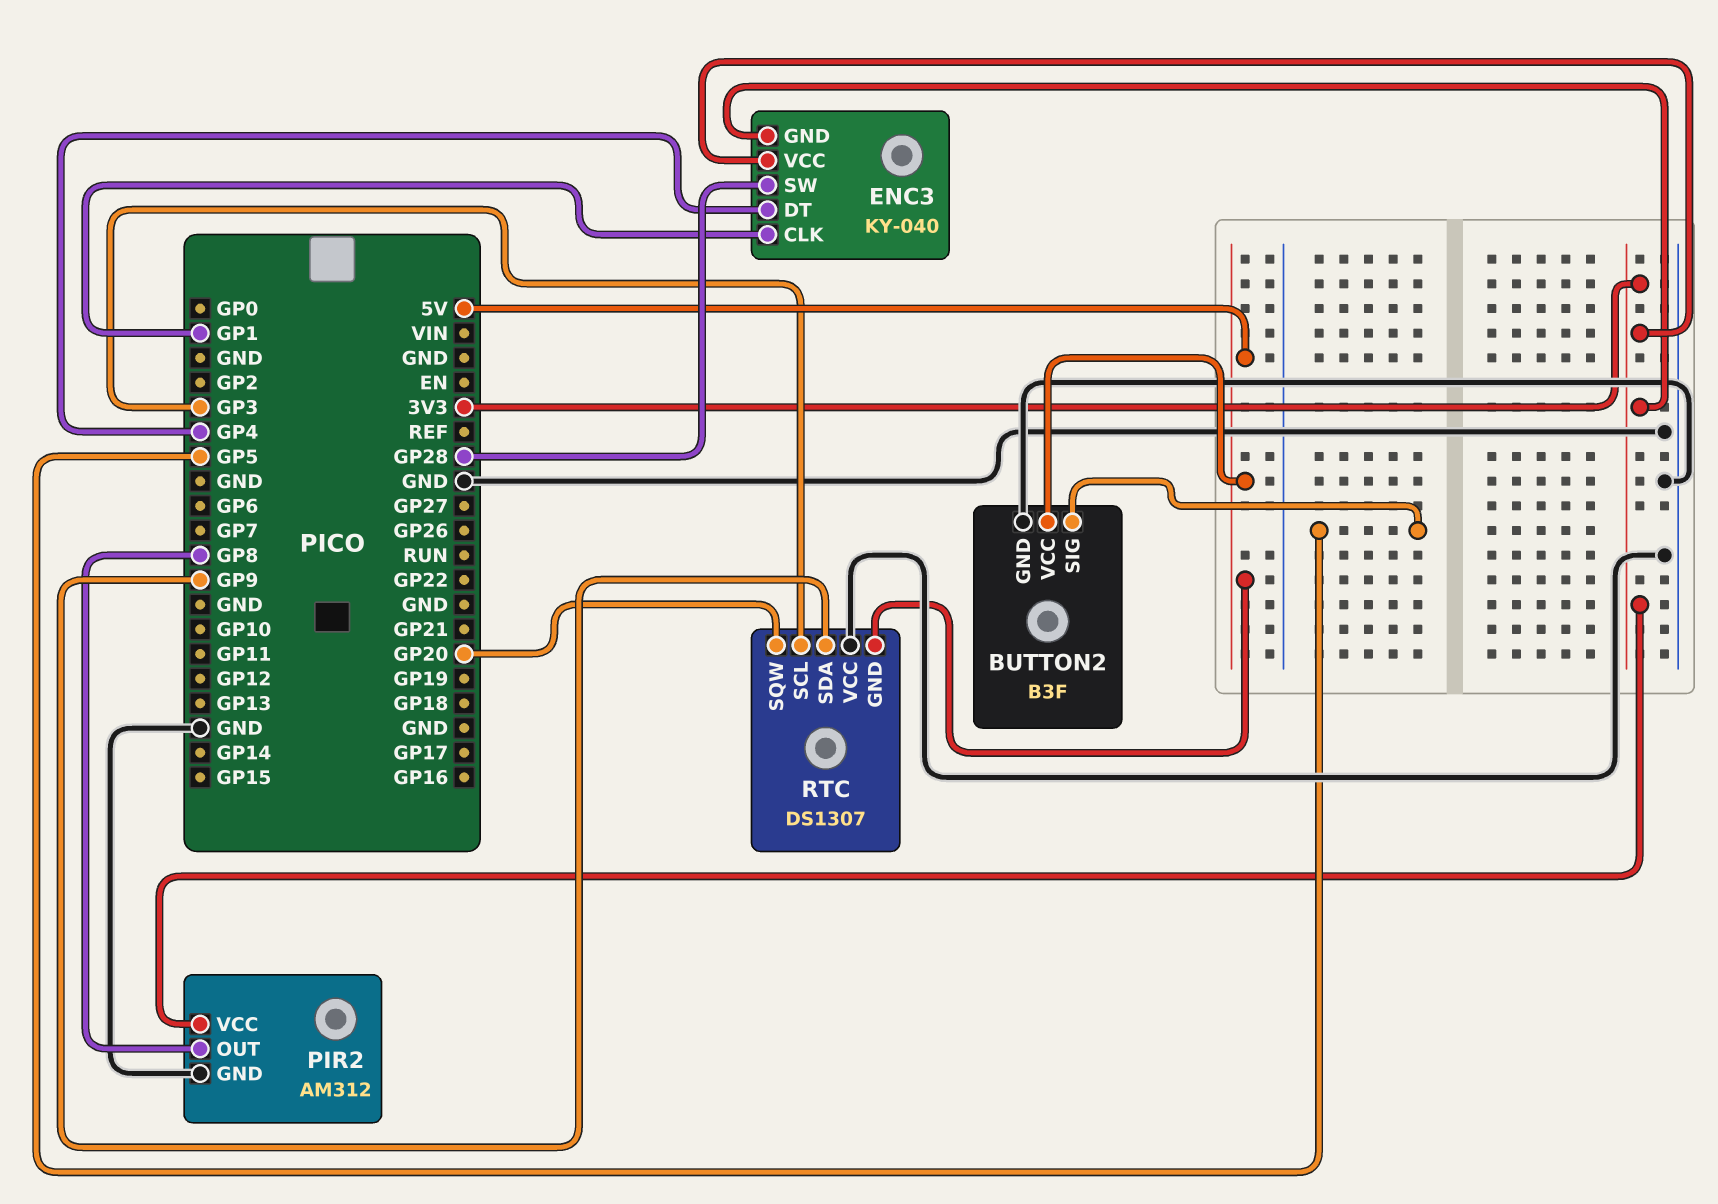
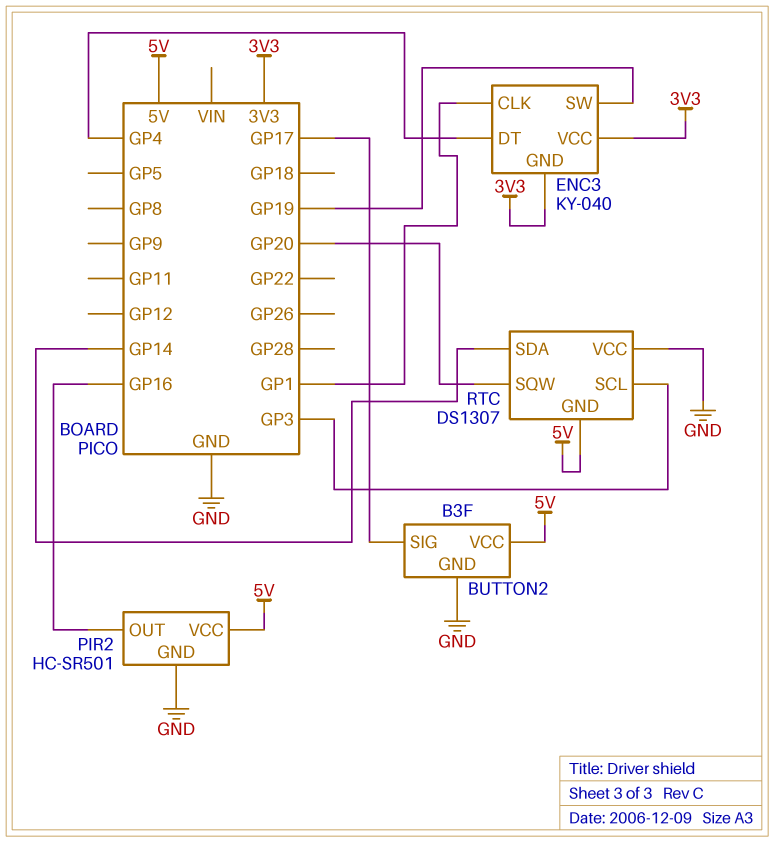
BUTTON2 pin SIG: GP5 -> GP17
ENC3 pin SW: GP28 -> GP19
PIR2: AM312 -> HC-SR501
PIR2 pin OUT: GP8 -> GP16
PIR2 pin VCC: 3V3 -> 5V
RTC pin SDA: GP9 -> GP14

